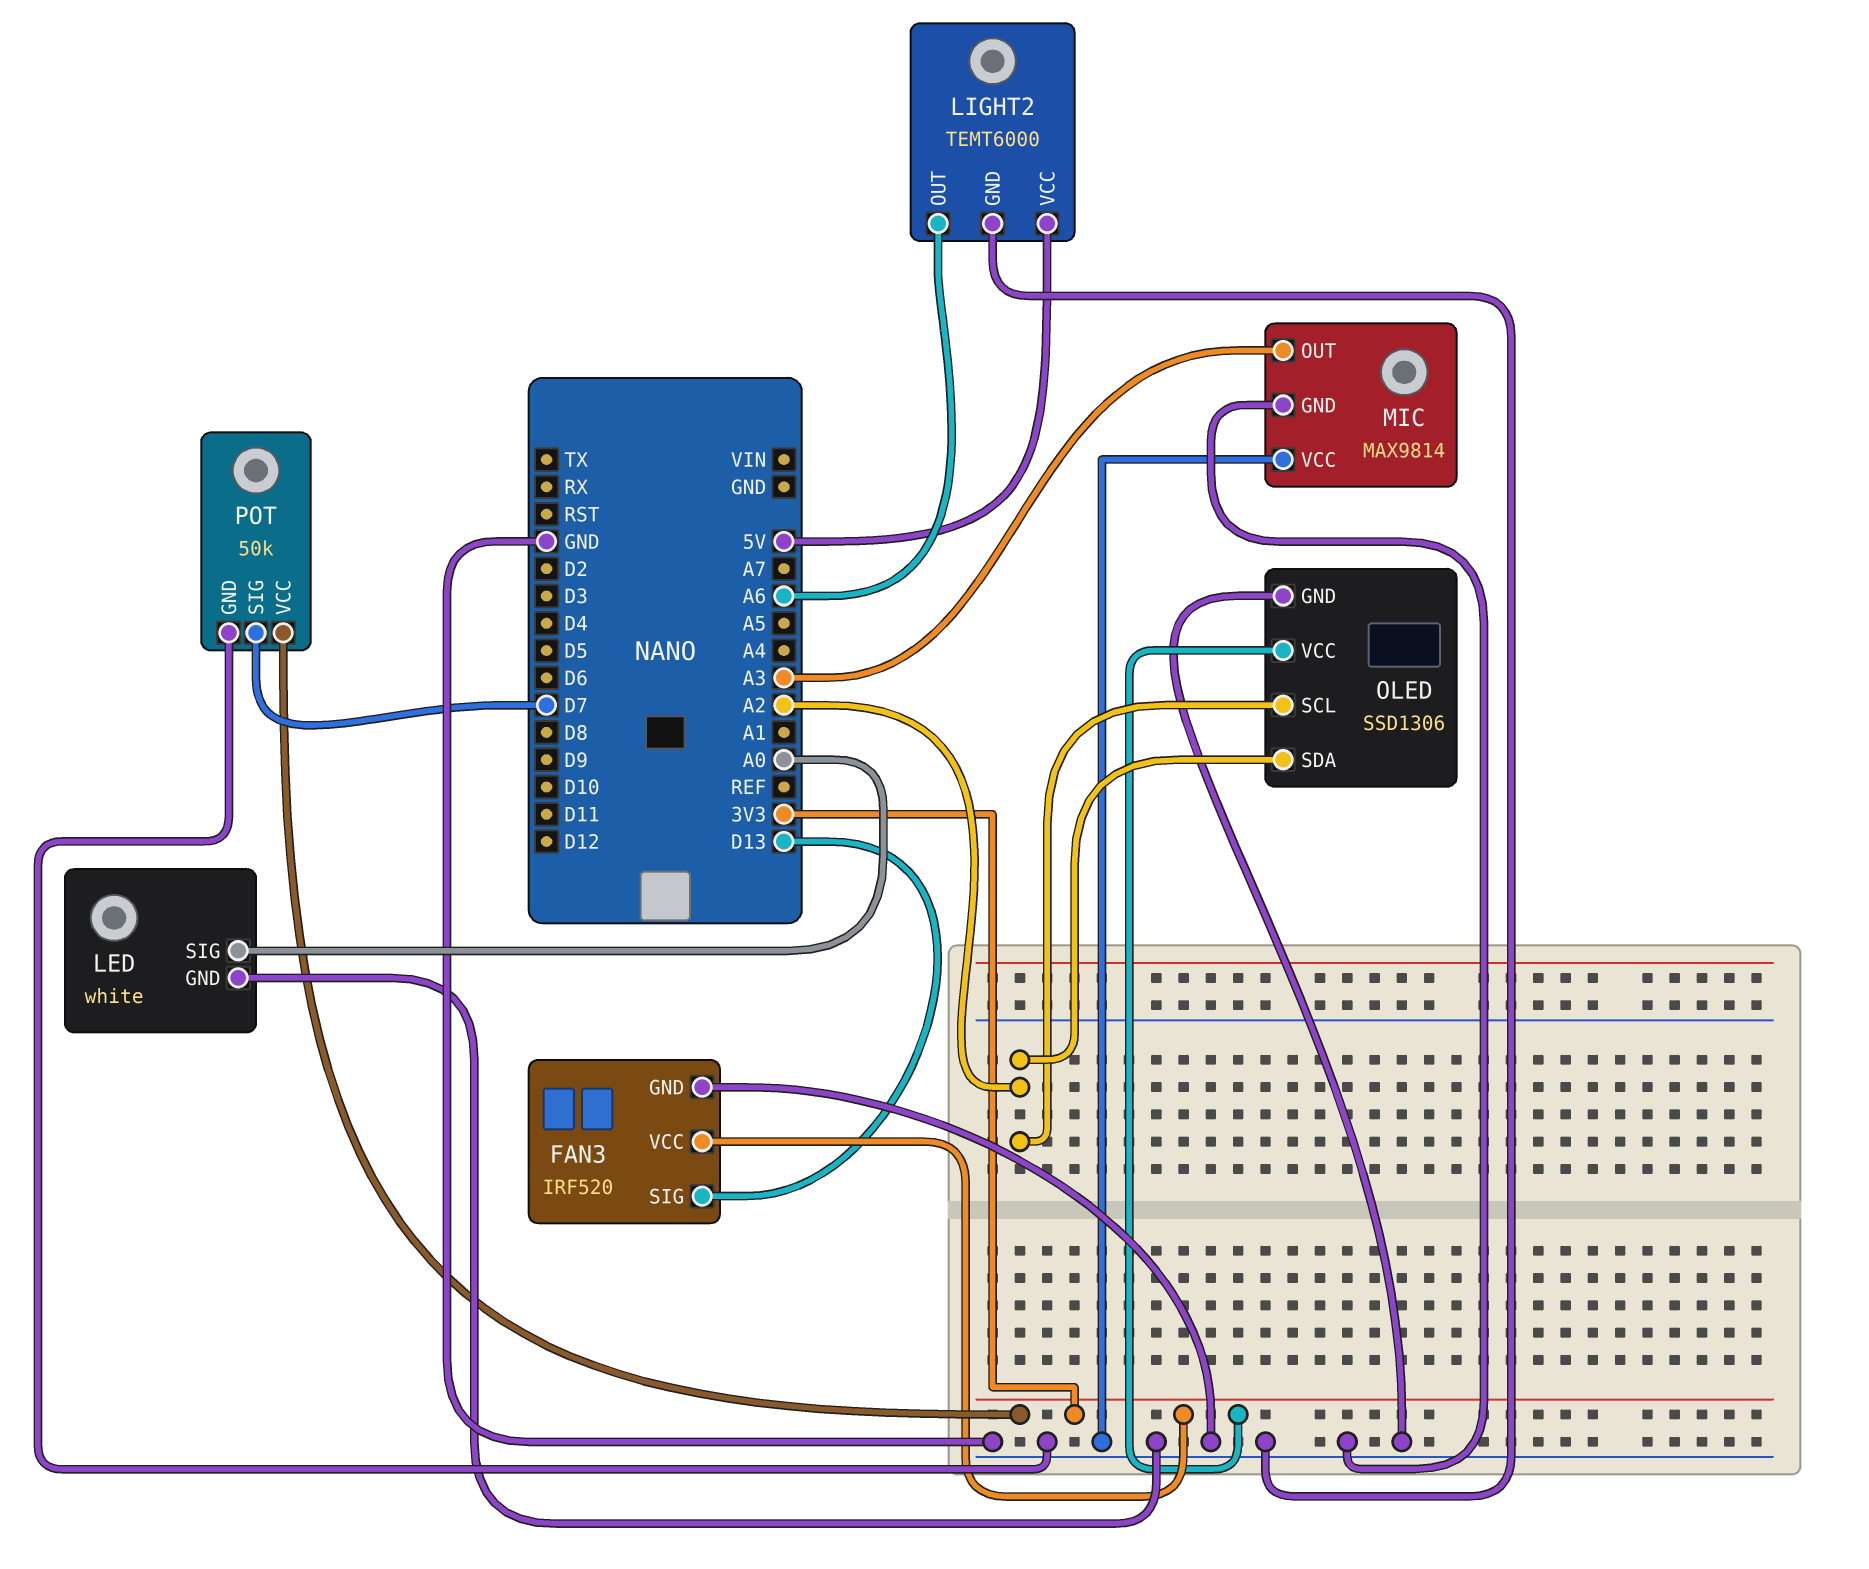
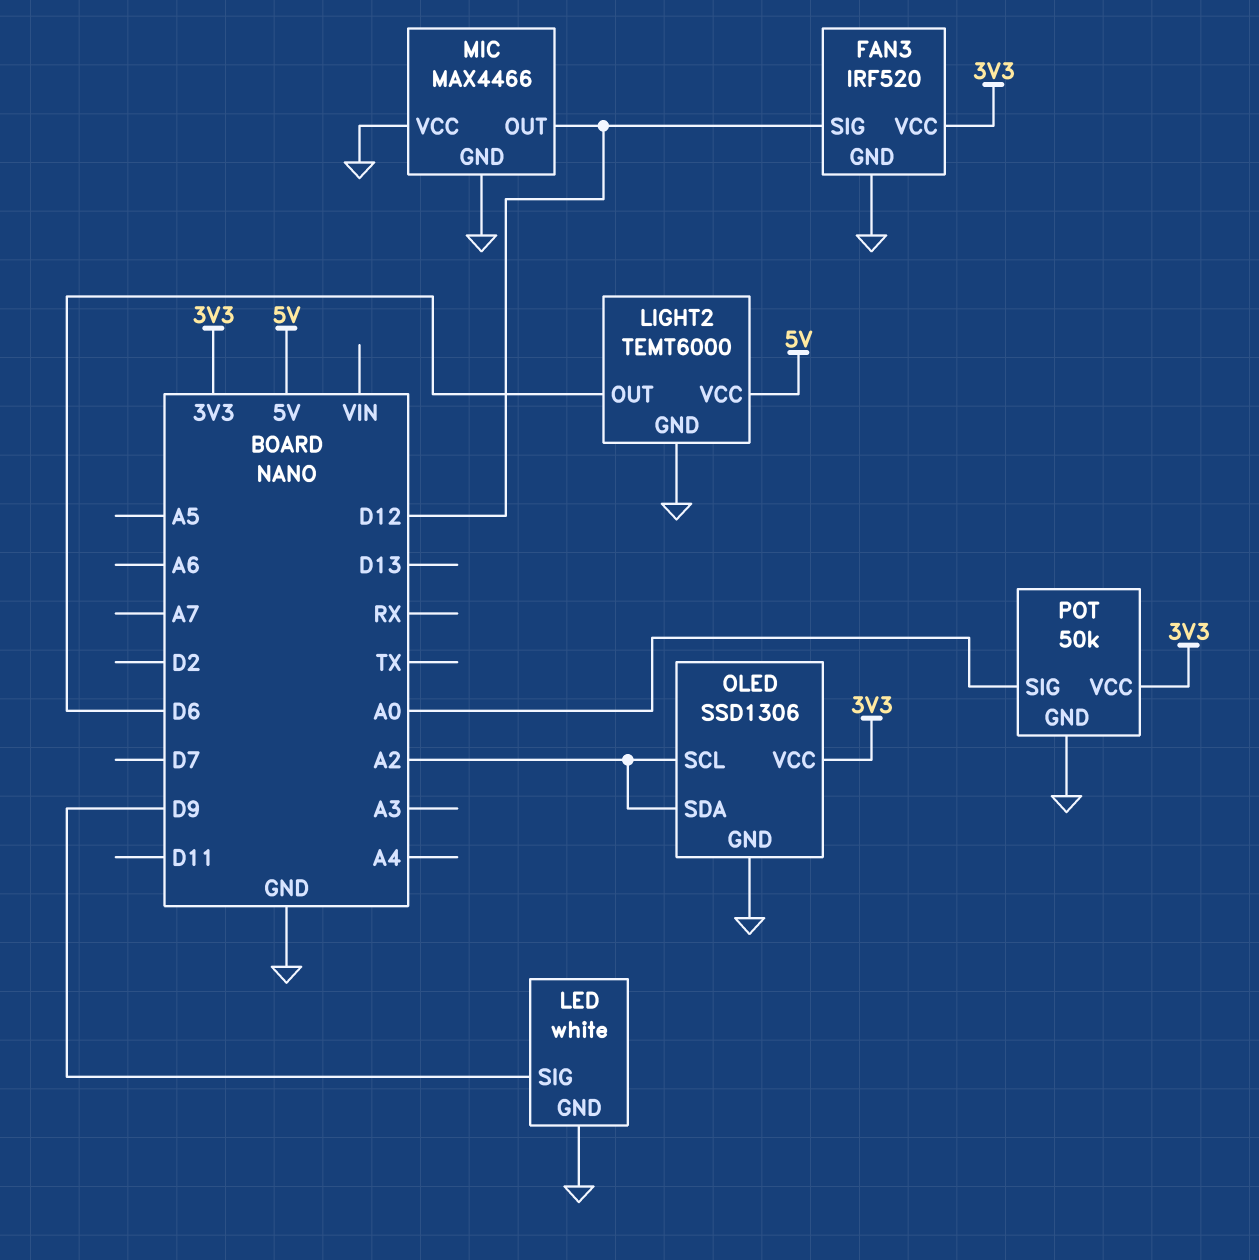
FAN3 pin SIG: D13 -> D12
LED pin SIG: A0 -> D9
LIGHT2 pin OUT: A6 -> D6
MIC: MAX9814 -> MAX4466
MIC pin OUT: A3 -> D12
POT pin SIG: D7 -> A0

